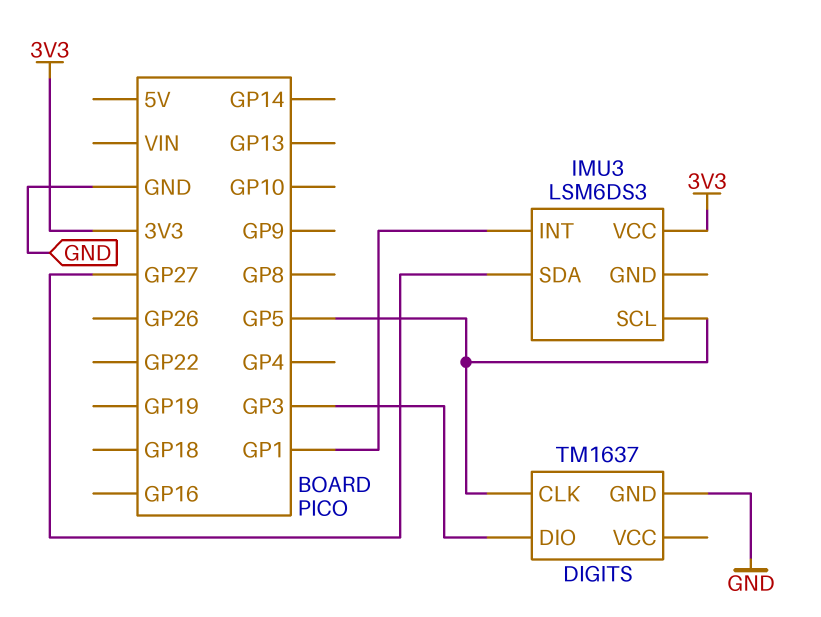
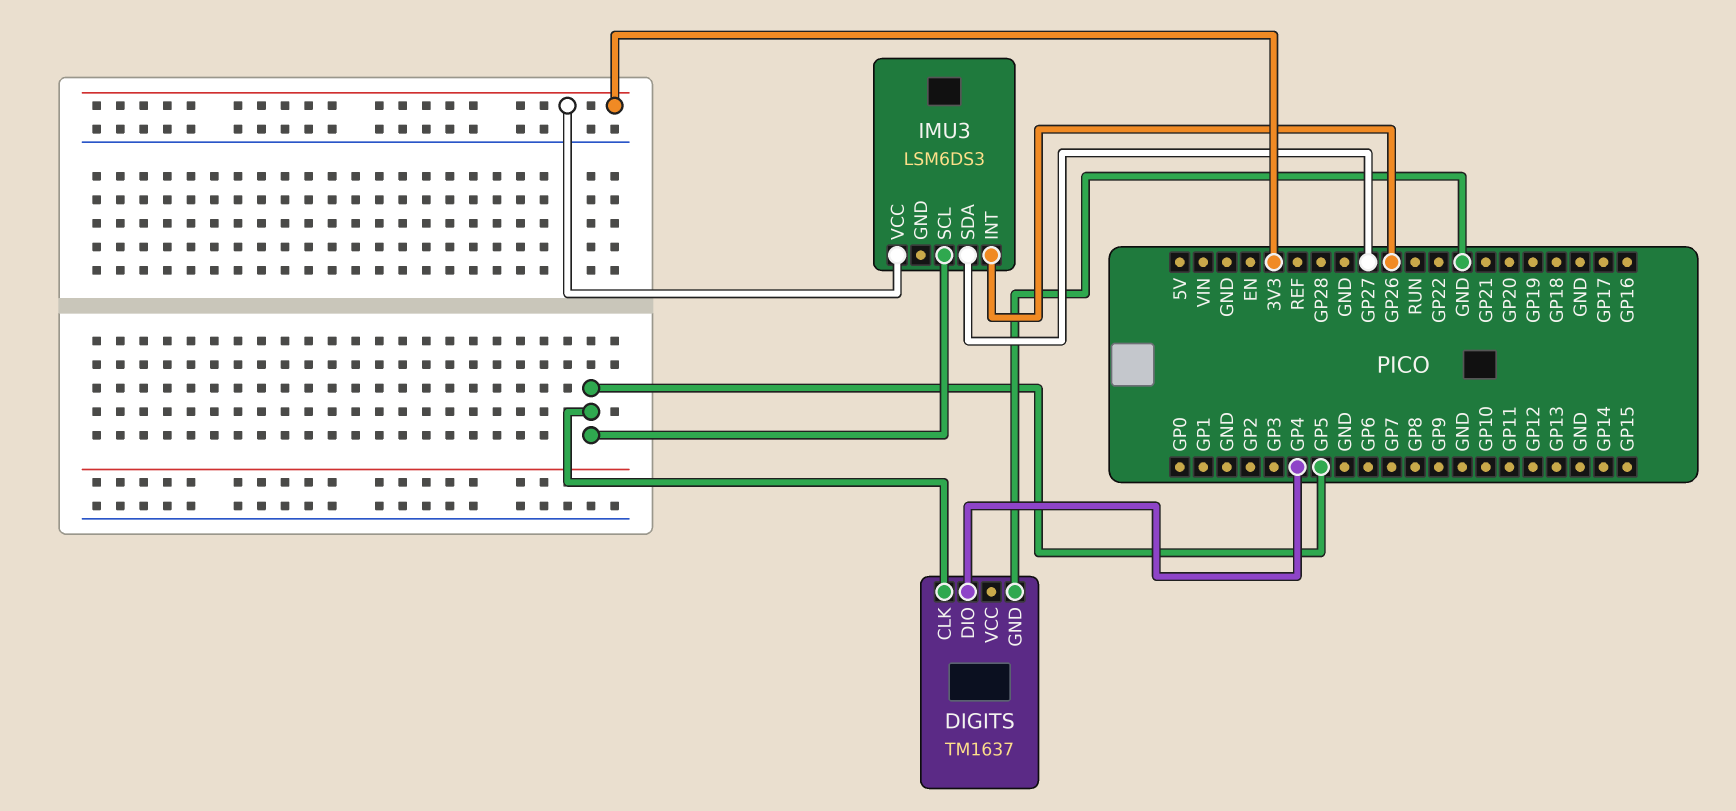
DIGITS pin DIO: GP3 -> GP4
IMU3 pin INT: GP1 -> GP26

